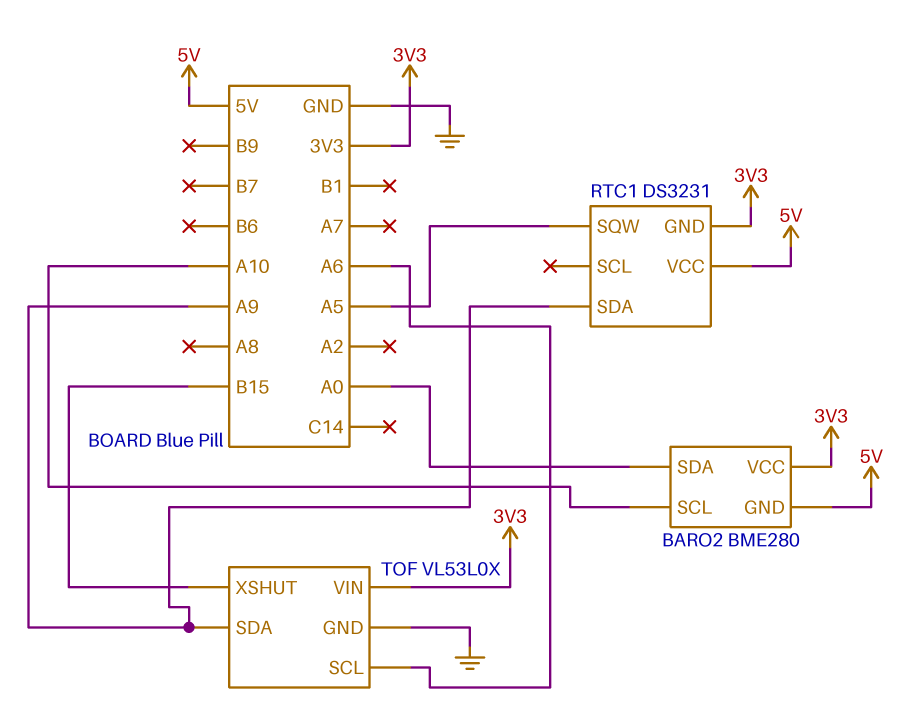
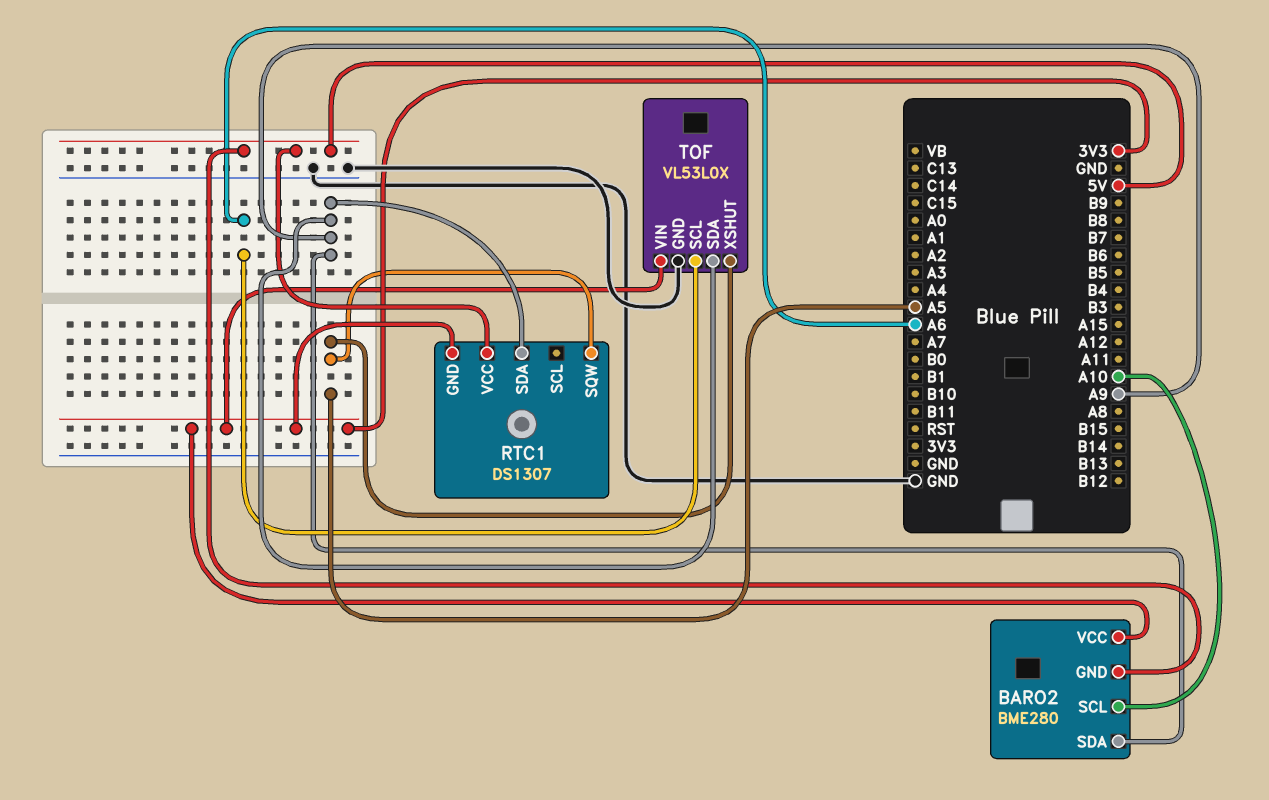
BARO2 pin SDA: A0 -> A9
RTC1: DS3231 -> DS1307
TOF pin XSHUT: B15 -> A5

